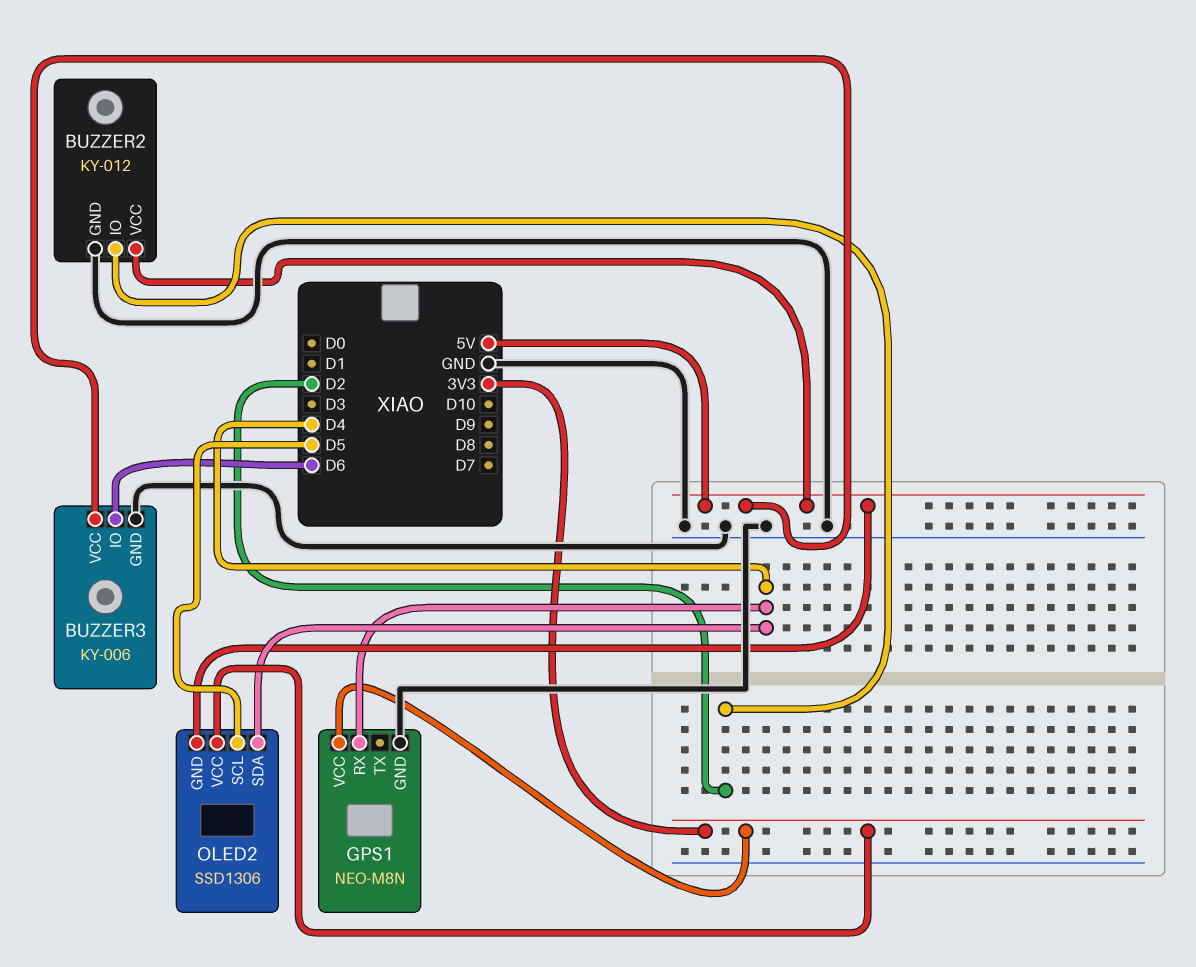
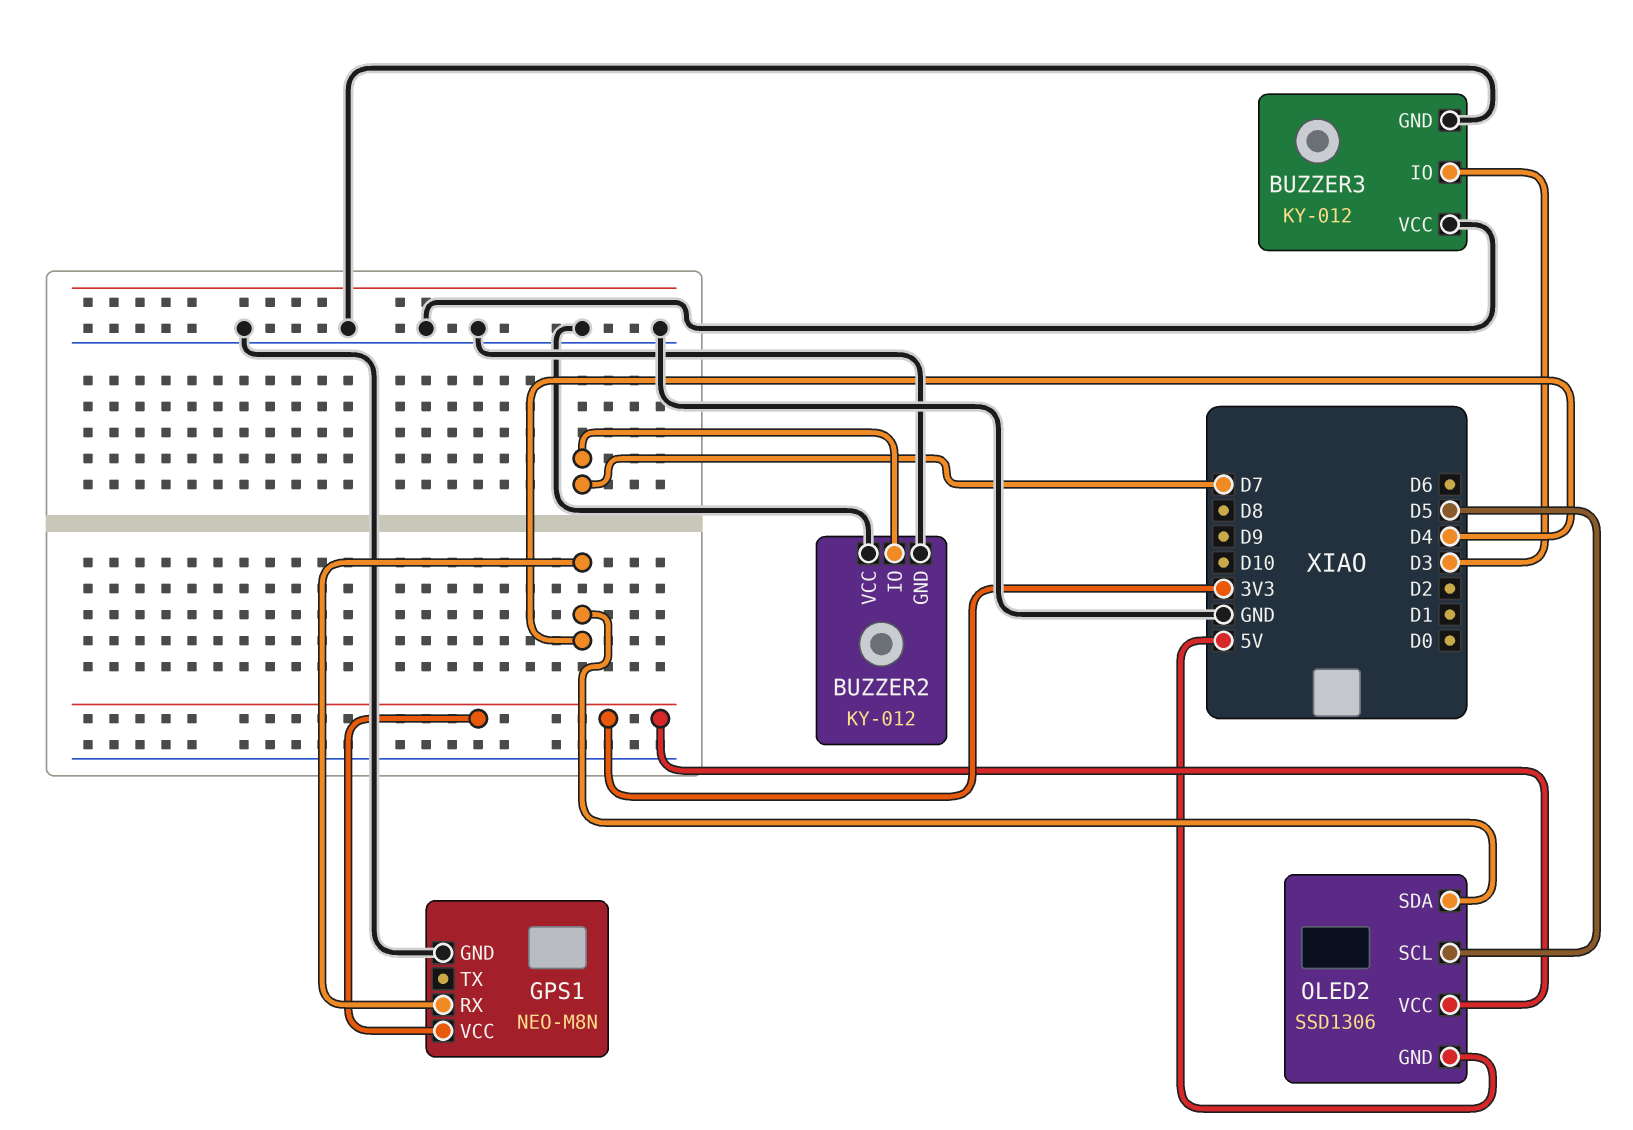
BUZZER2 pin IO: D2 -> D7
BUZZER2 pin VCC: 5V -> GND
BUZZER3: KY-006 -> KY-012
BUZZER3 pin IO: D6 -> D3
BUZZER3 pin VCC: 5V -> GND

